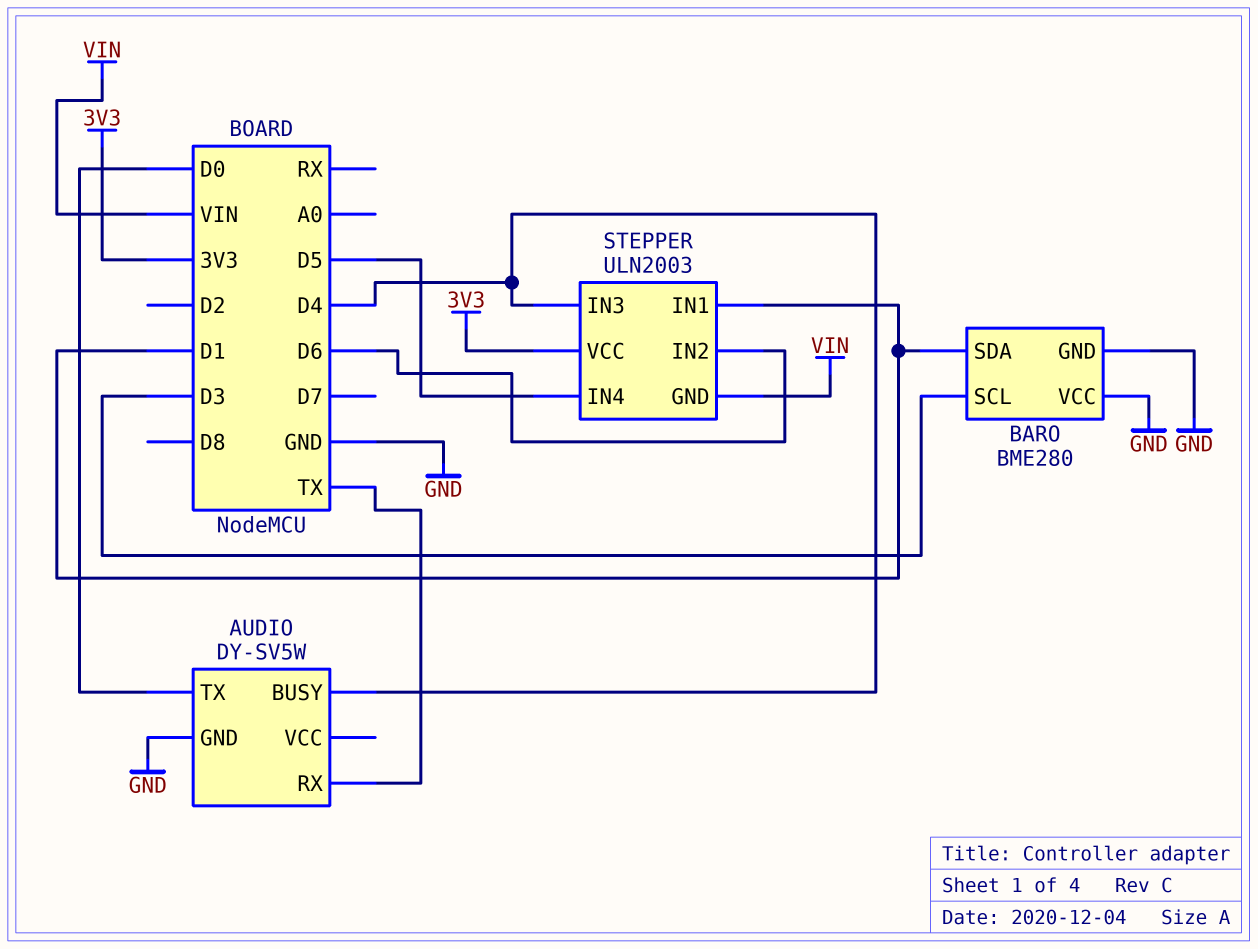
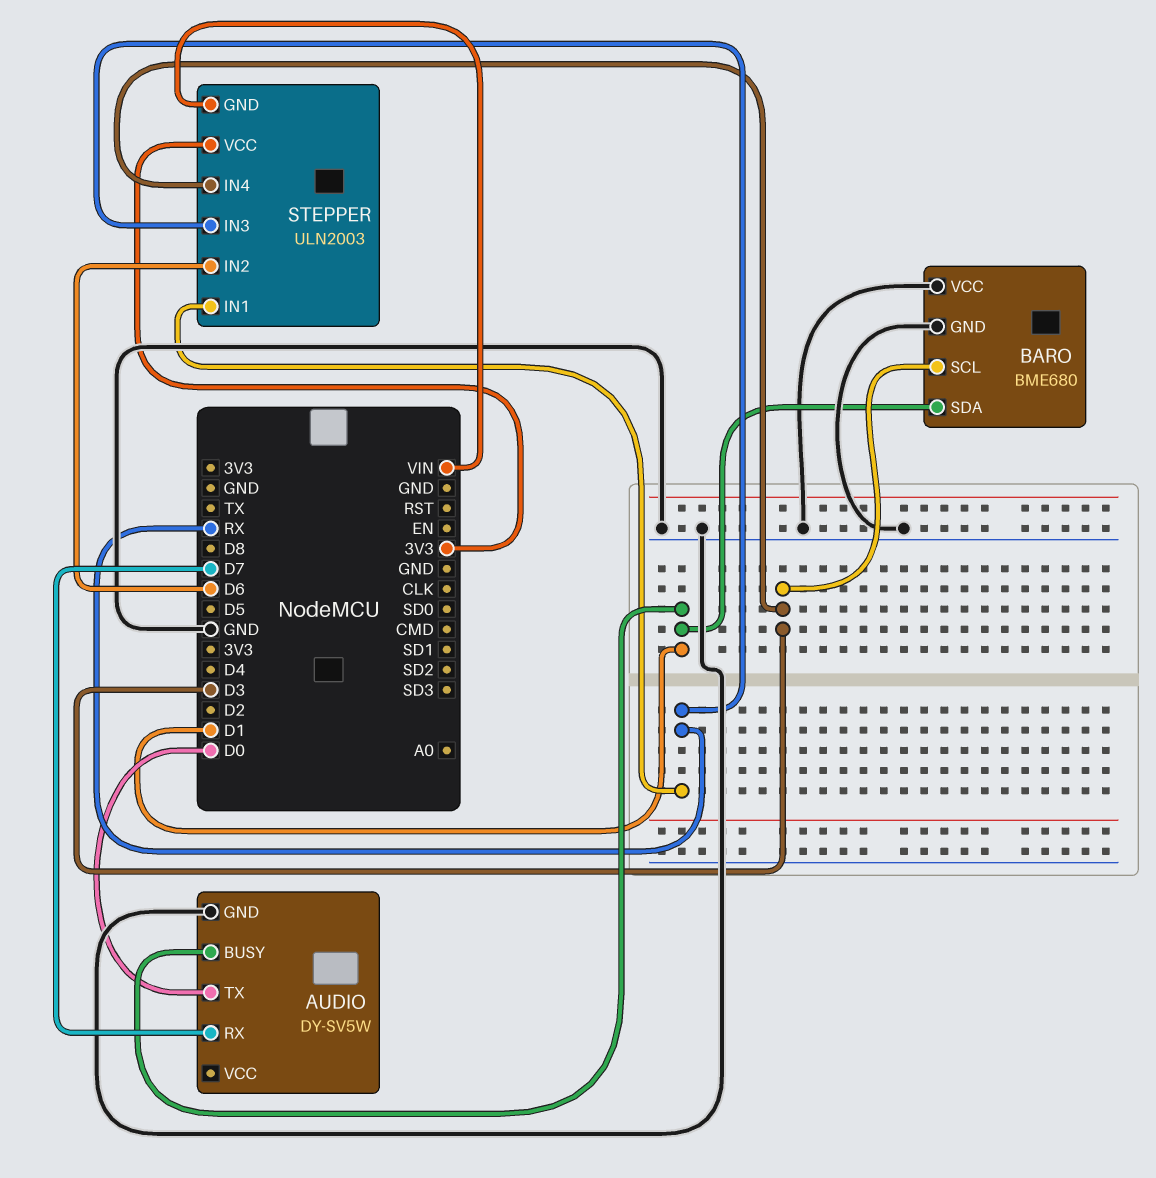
AUDIO pin BUSY: D4 -> D1
AUDIO pin RX: TX -> D7
BARO: BME280 -> BME680
STEPPER pin IN1: D1 -> RX
STEPPER pin IN3: D4 -> RX
STEPPER pin IN4: D5 -> D3

